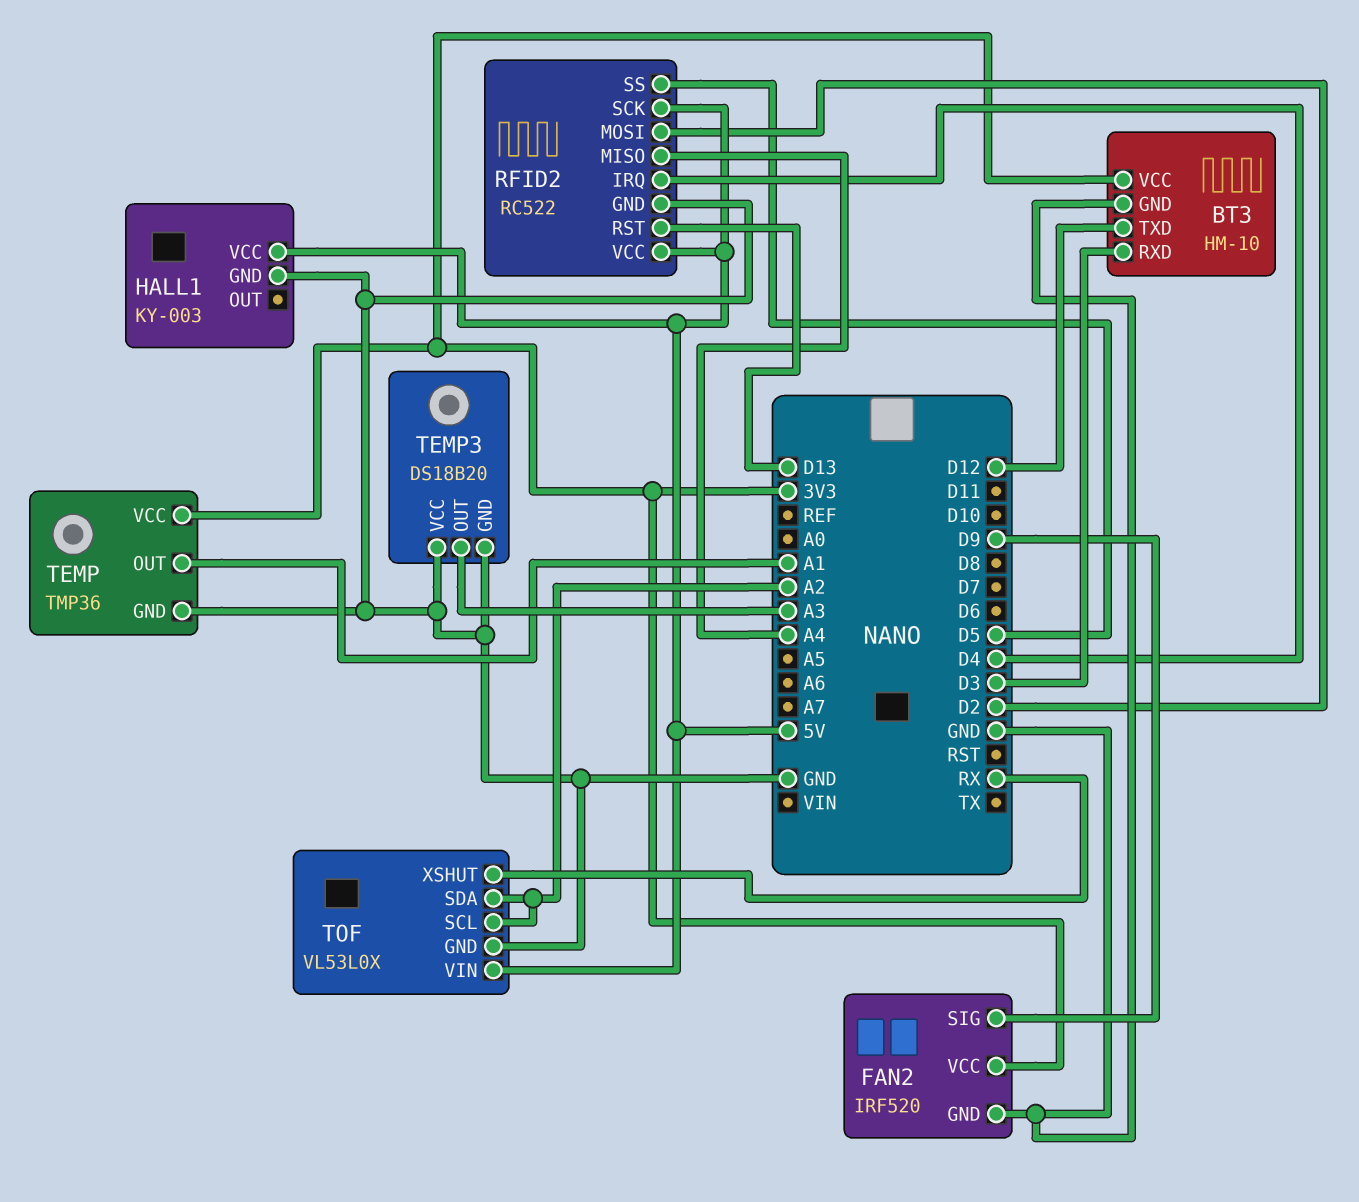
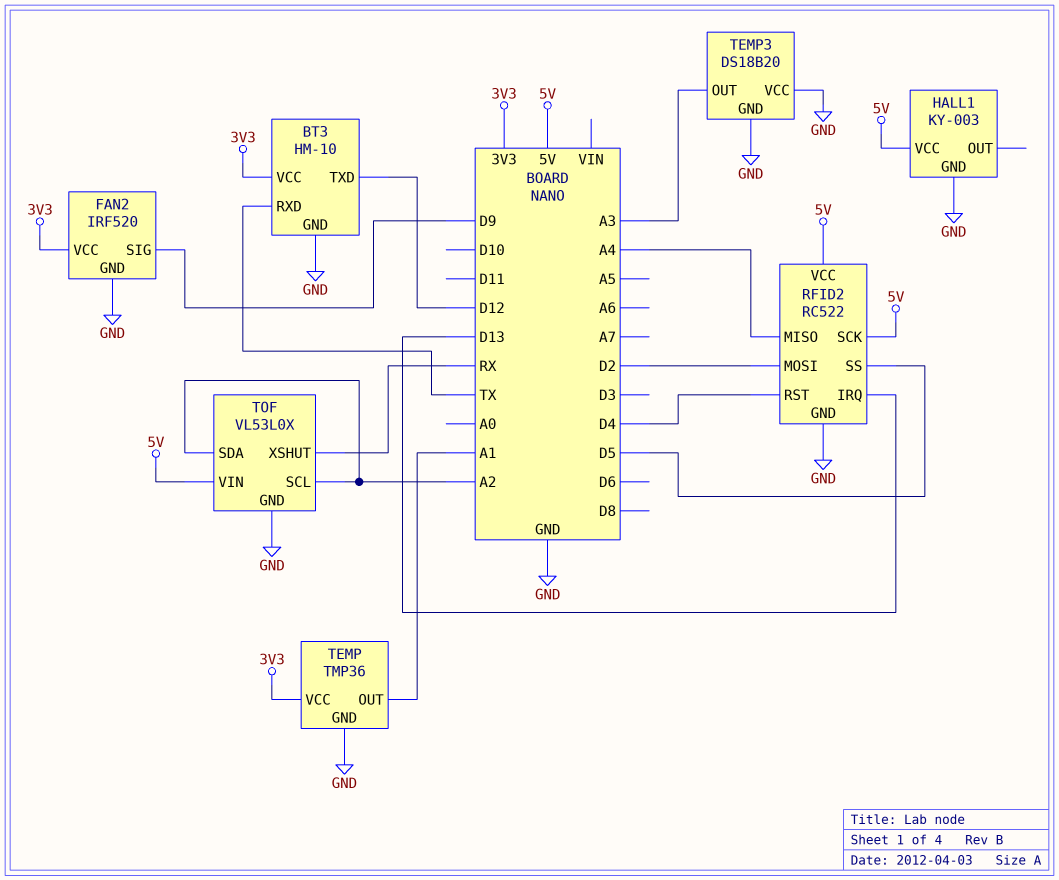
BT3 pin RXD: D3 -> TX
RFID2 pin IRQ: D4 -> D13
RFID2 pin RST: D13 -> D4

